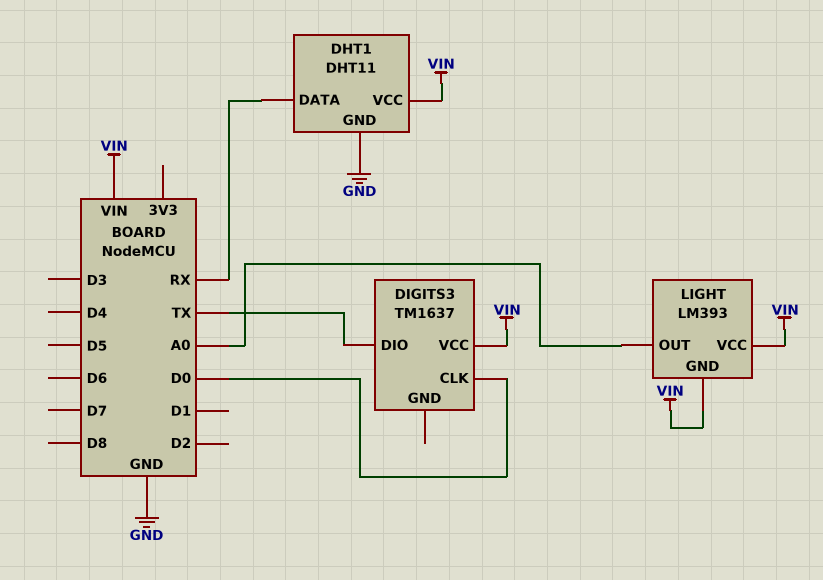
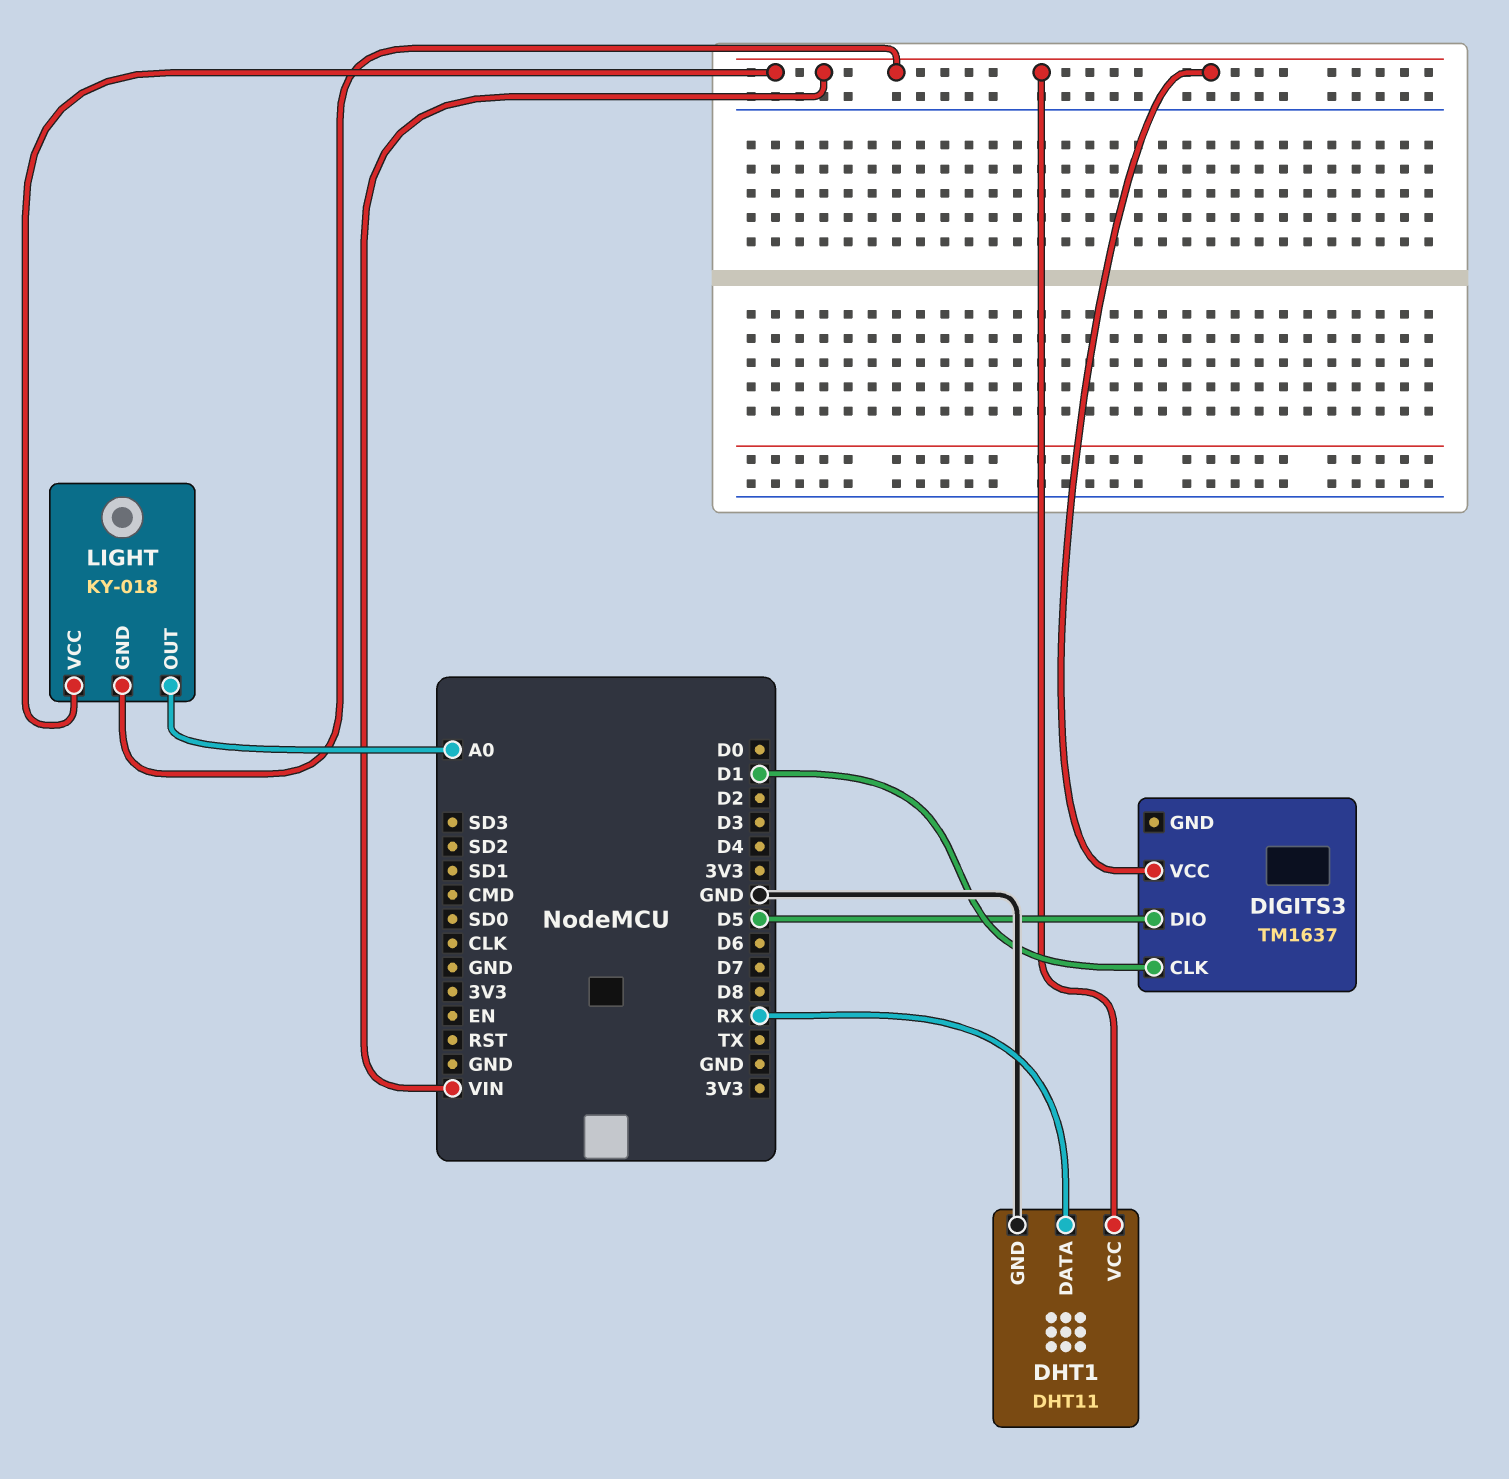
DIGITS3 pin CLK: D0 -> D1
DIGITS3 pin DIO: TX -> D5
LIGHT: LM393 -> KY-018

